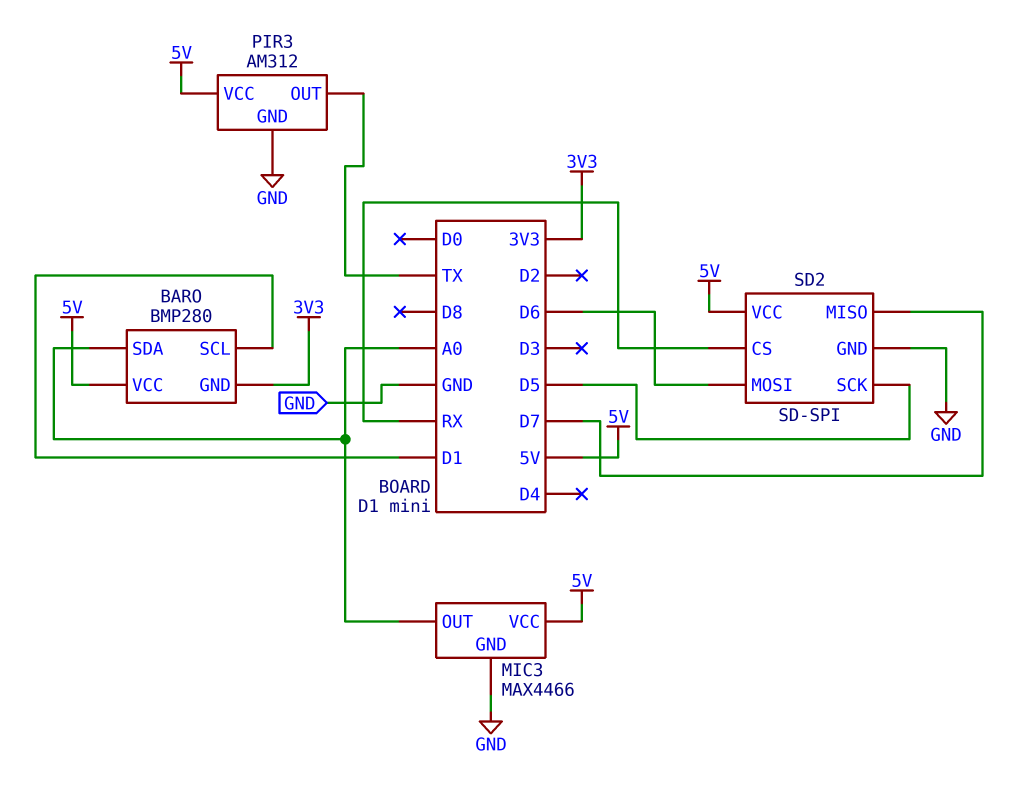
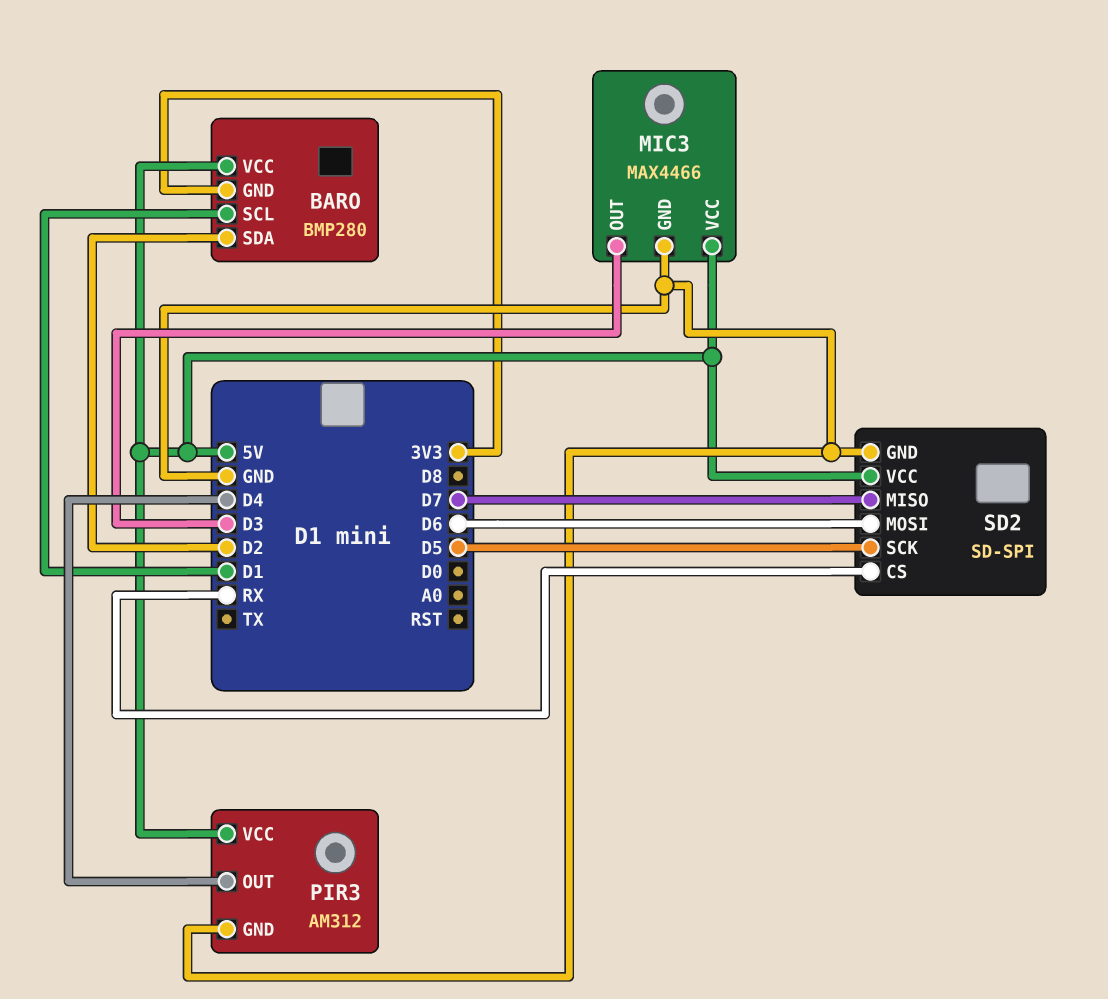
BARO pin SDA: A0 -> D2
MIC3 pin OUT: A0 -> D3
PIR3 pin OUT: TX -> D4

